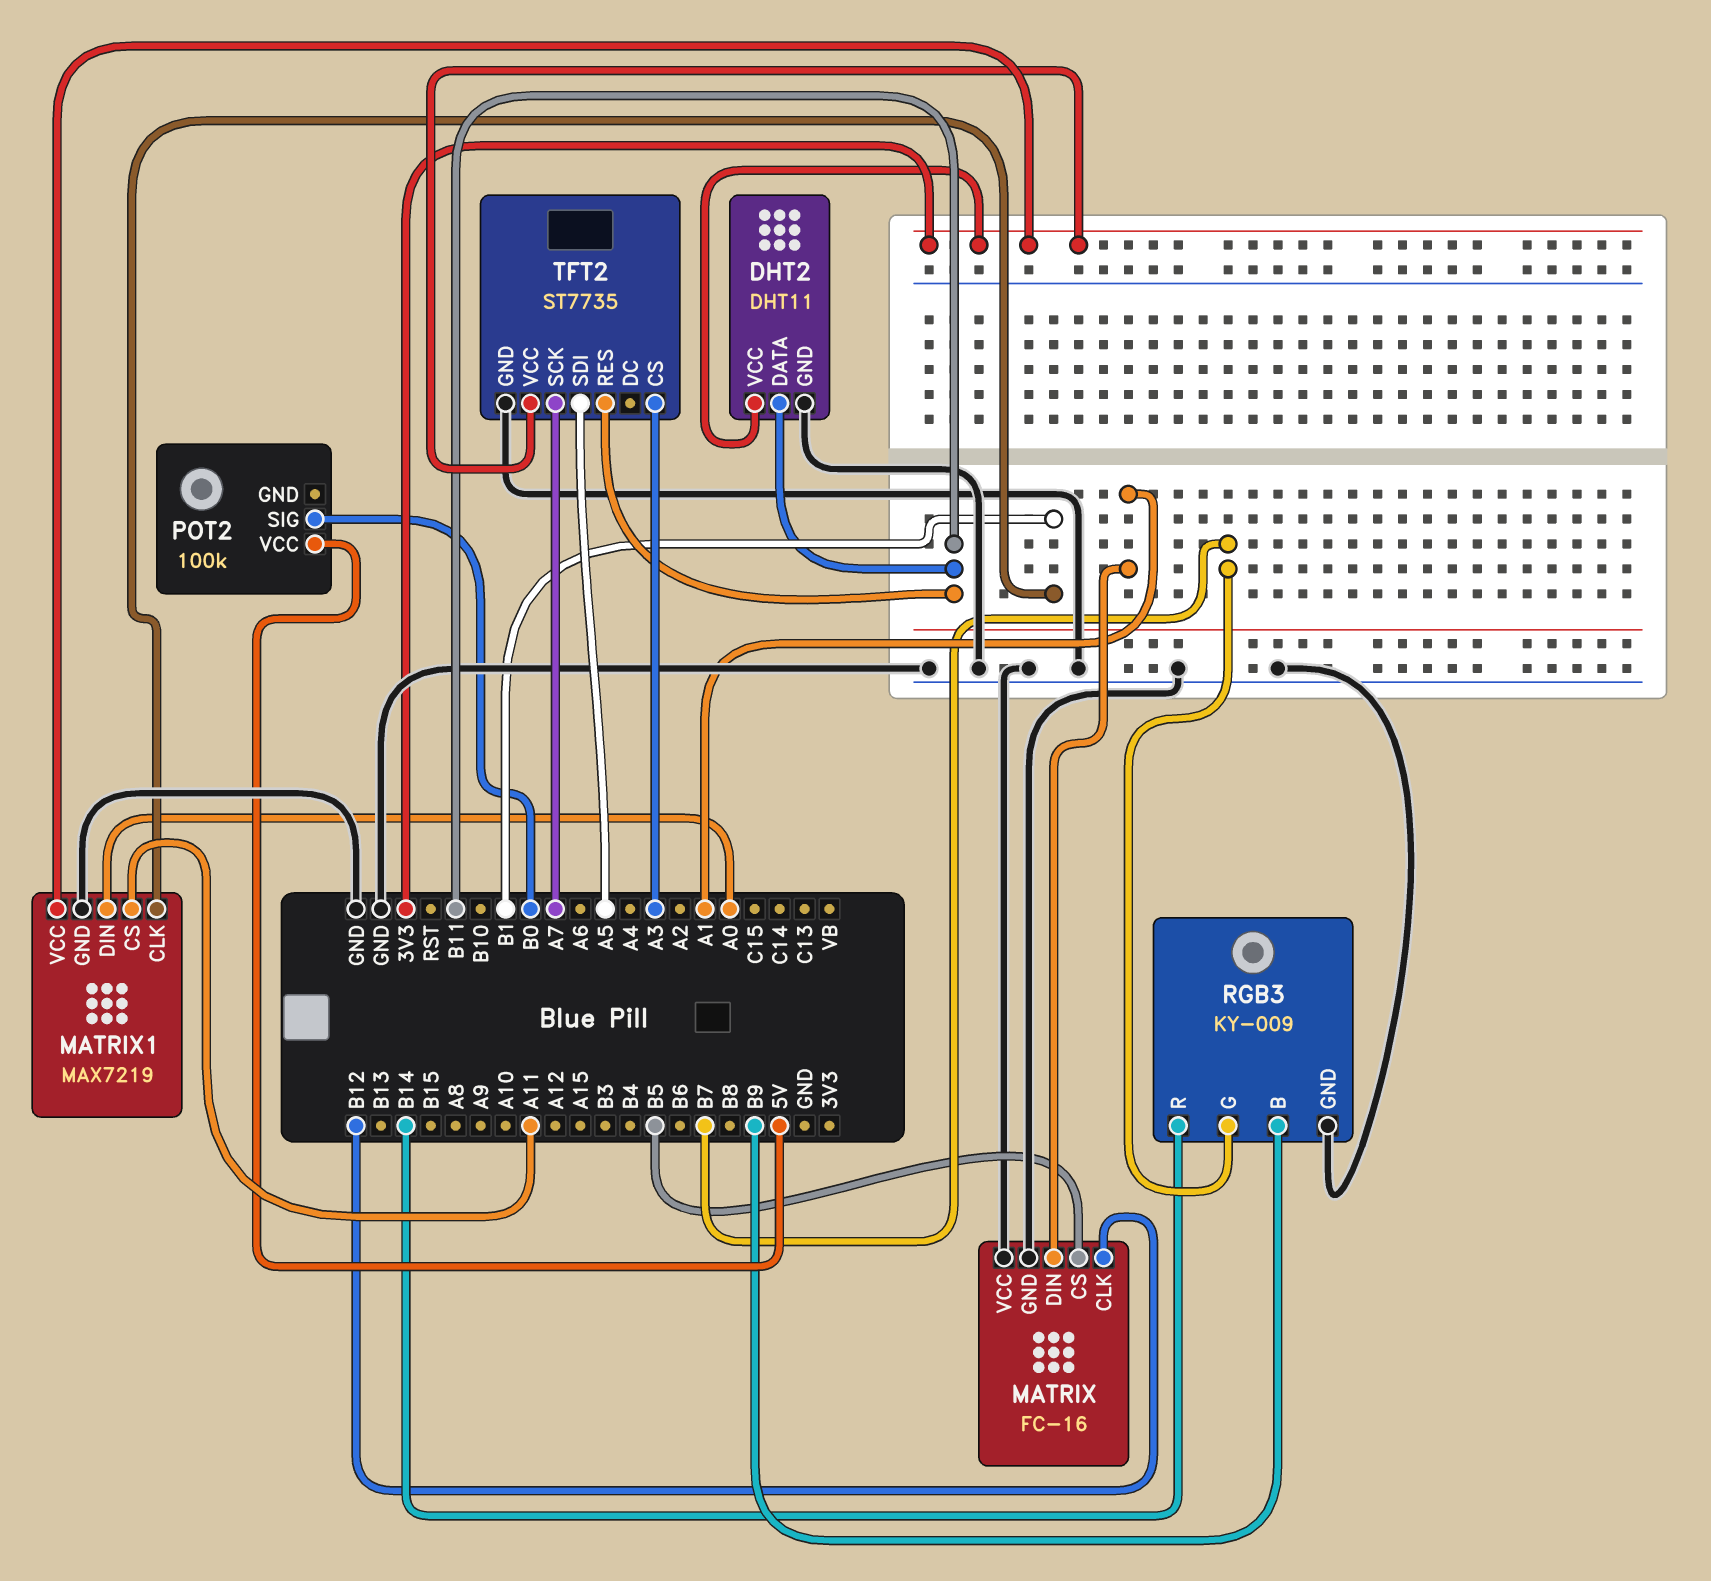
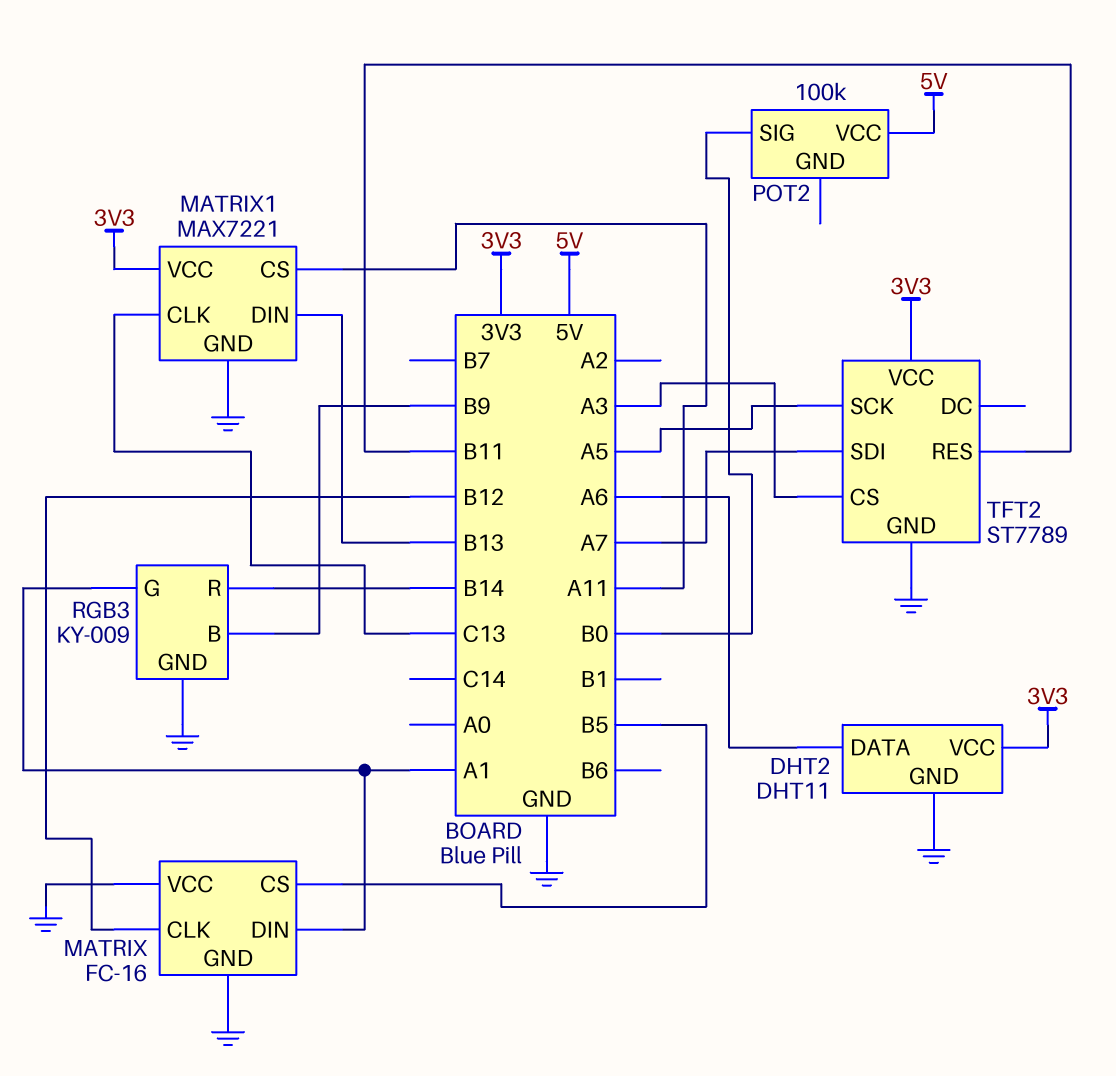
DHT2 pin DATA: B11 -> A6
MATRIX1: MAX7219 -> MAX7221
MATRIX1 pin CLK: B1 -> C13
MATRIX1 pin DIN: A0 -> B13
RGB3 pin G: B7 -> A1
TFT2: ST7735 -> ST7789
TFT2 pin SCK: A7 -> A5
TFT2 pin SDI: A5 -> A7

